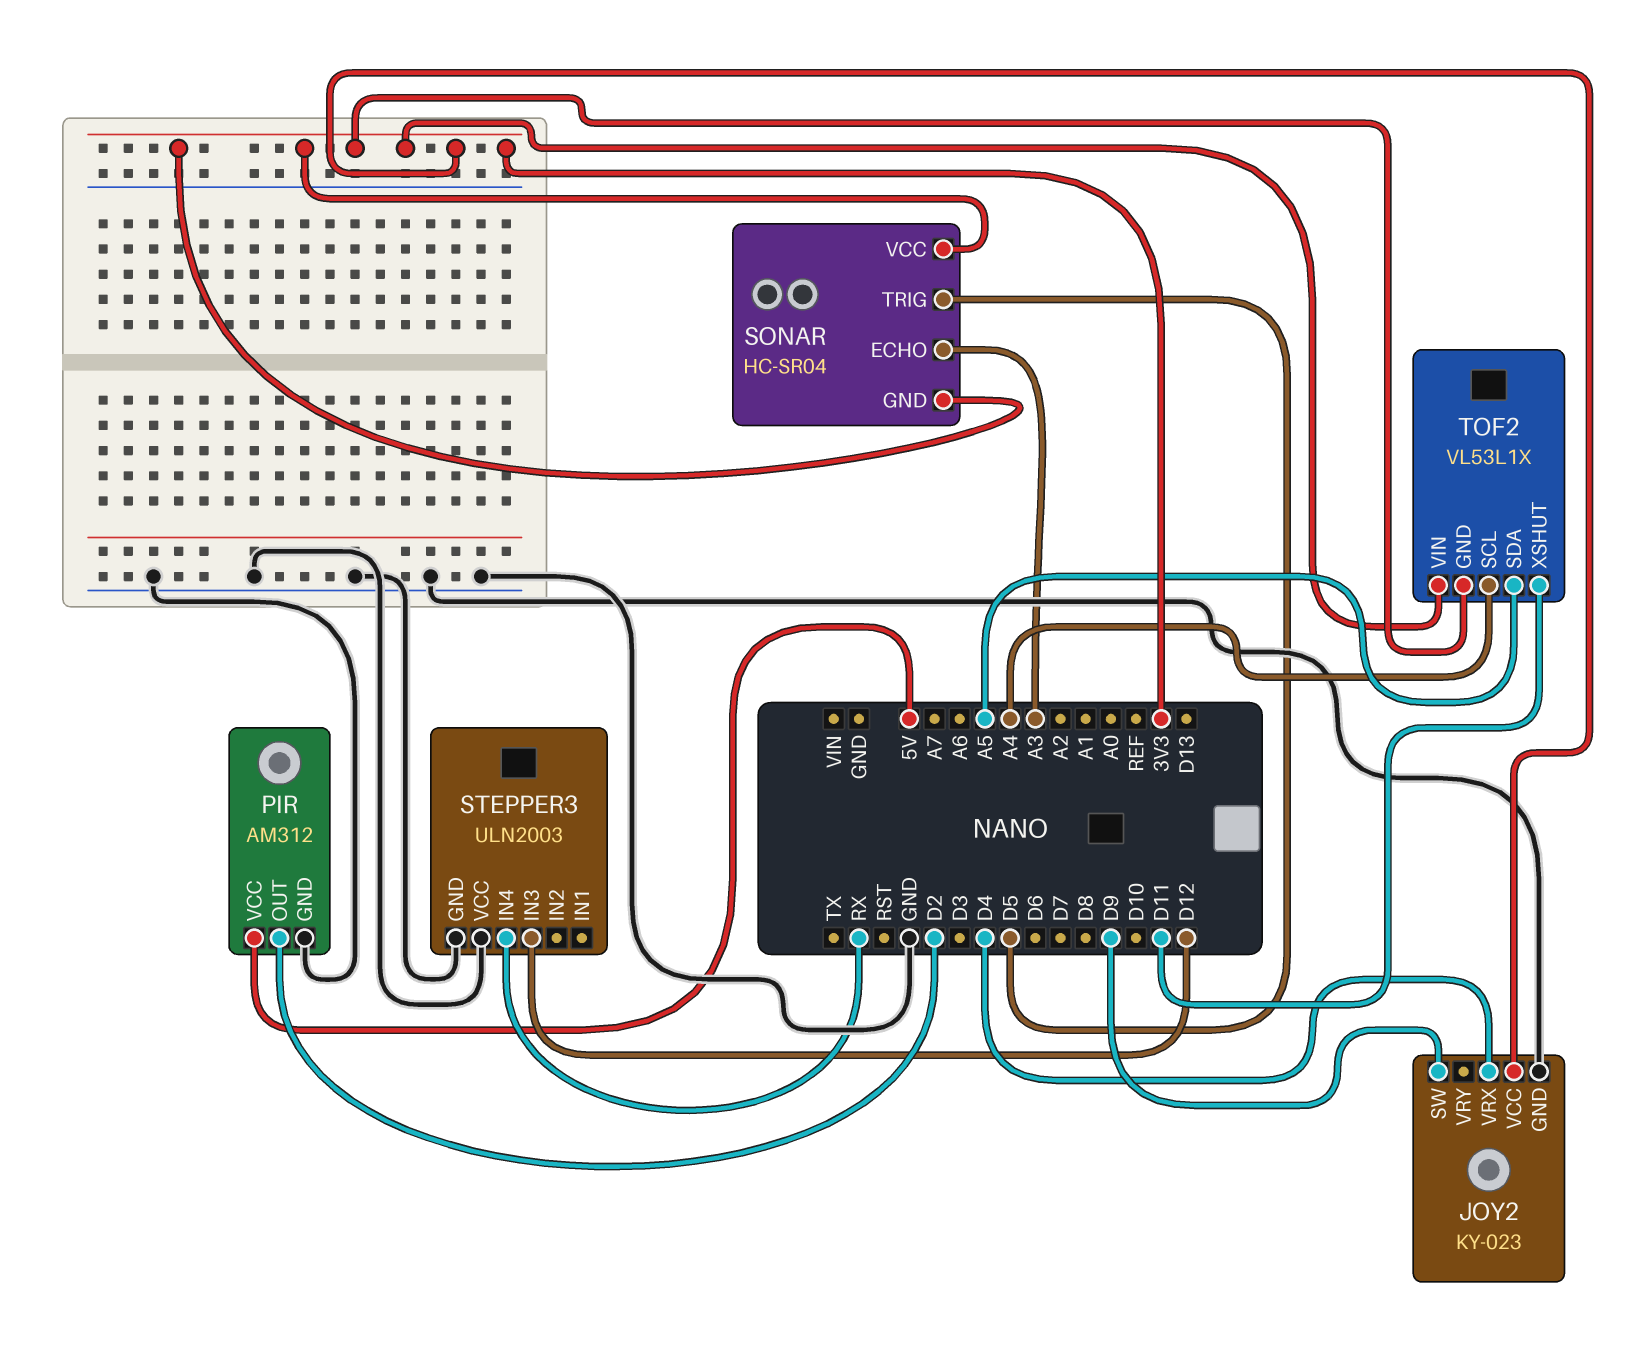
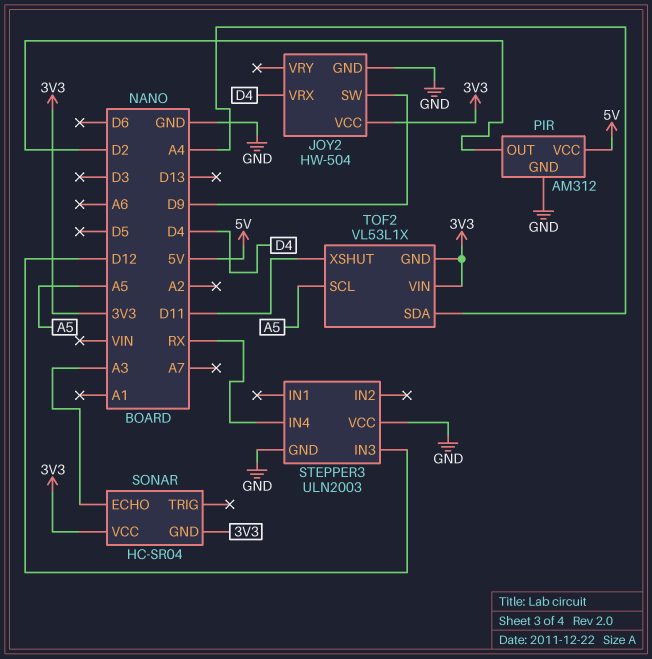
JOY2: KY-023 -> HW-504
SONAR pin TRIG: D5 -> none
TOF2 pin SCL: A4 -> A5
TOF2 pin SDA: A5 -> A4

